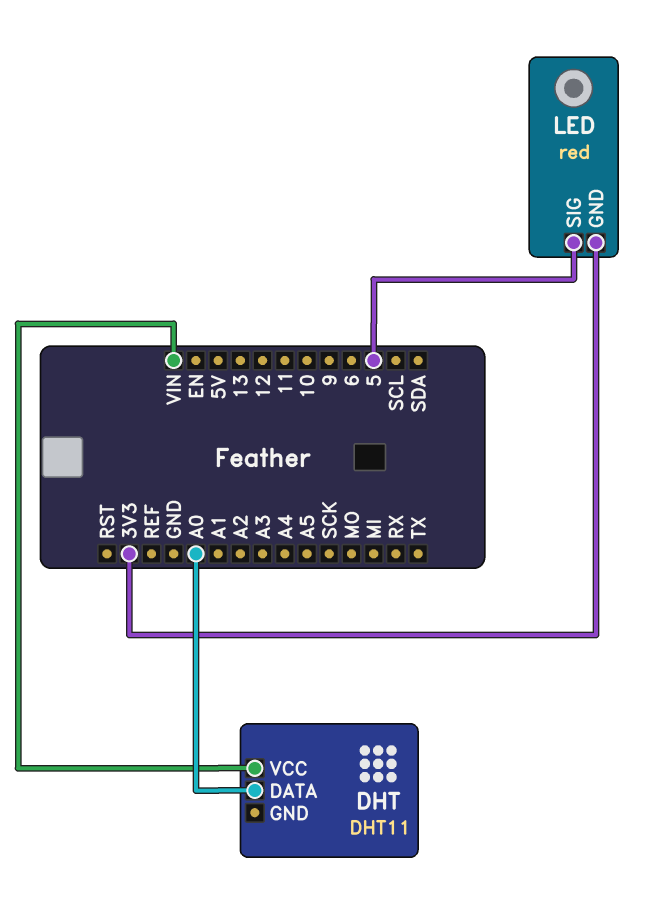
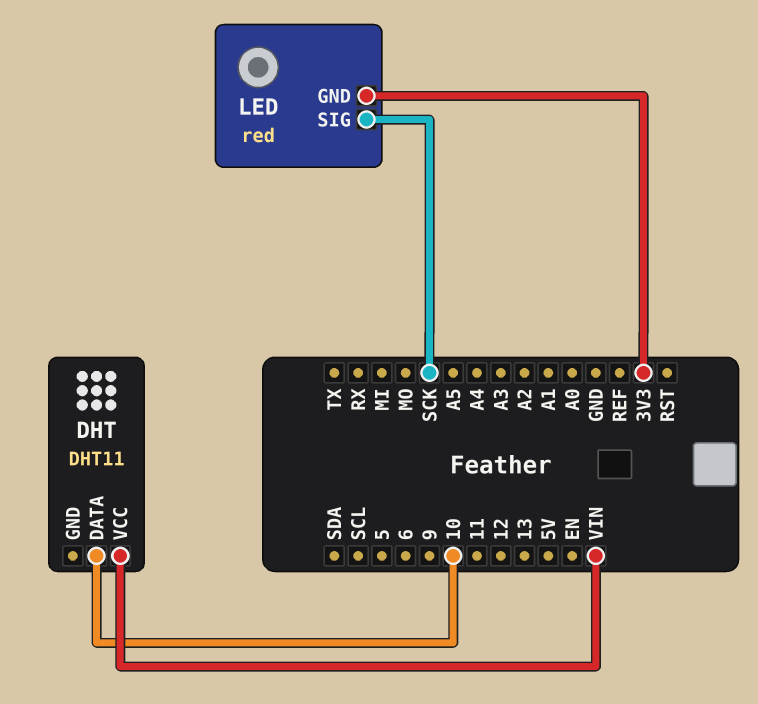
DHT pin DATA: A0 -> 10
LED pin SIG: 5 -> SCK

